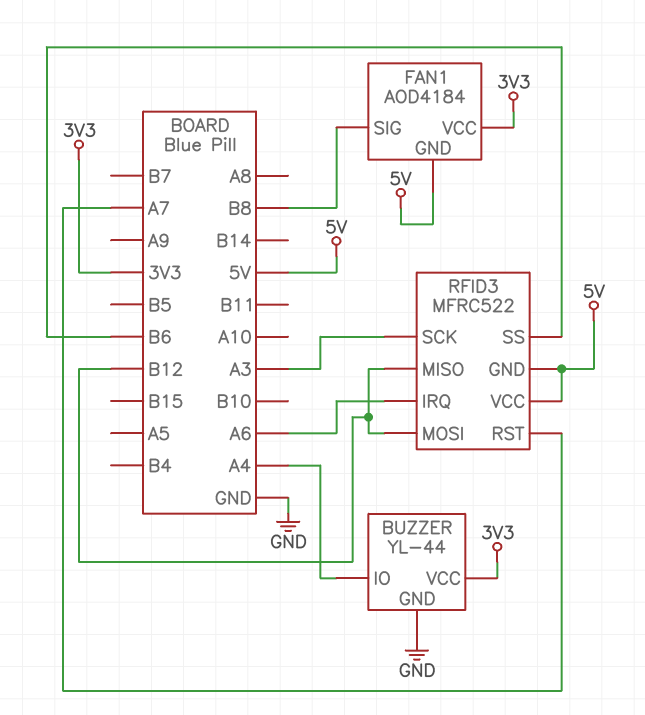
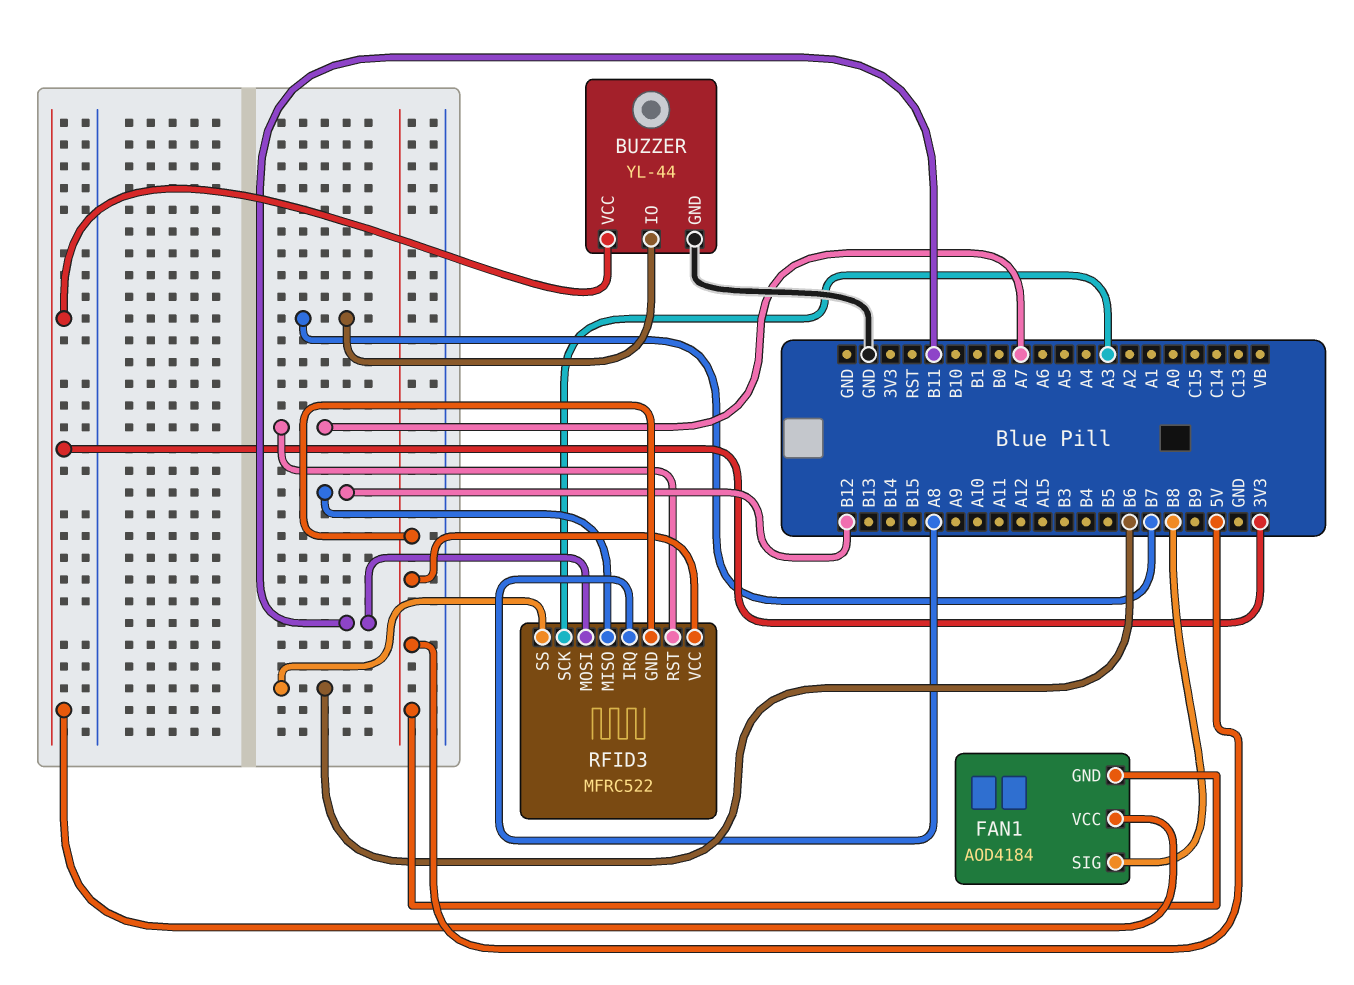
BUZZER pin IO: A4 -> B7
RFID3 pin IRQ: A6 -> A8
RFID3 pin MOSI: B12 -> B11

